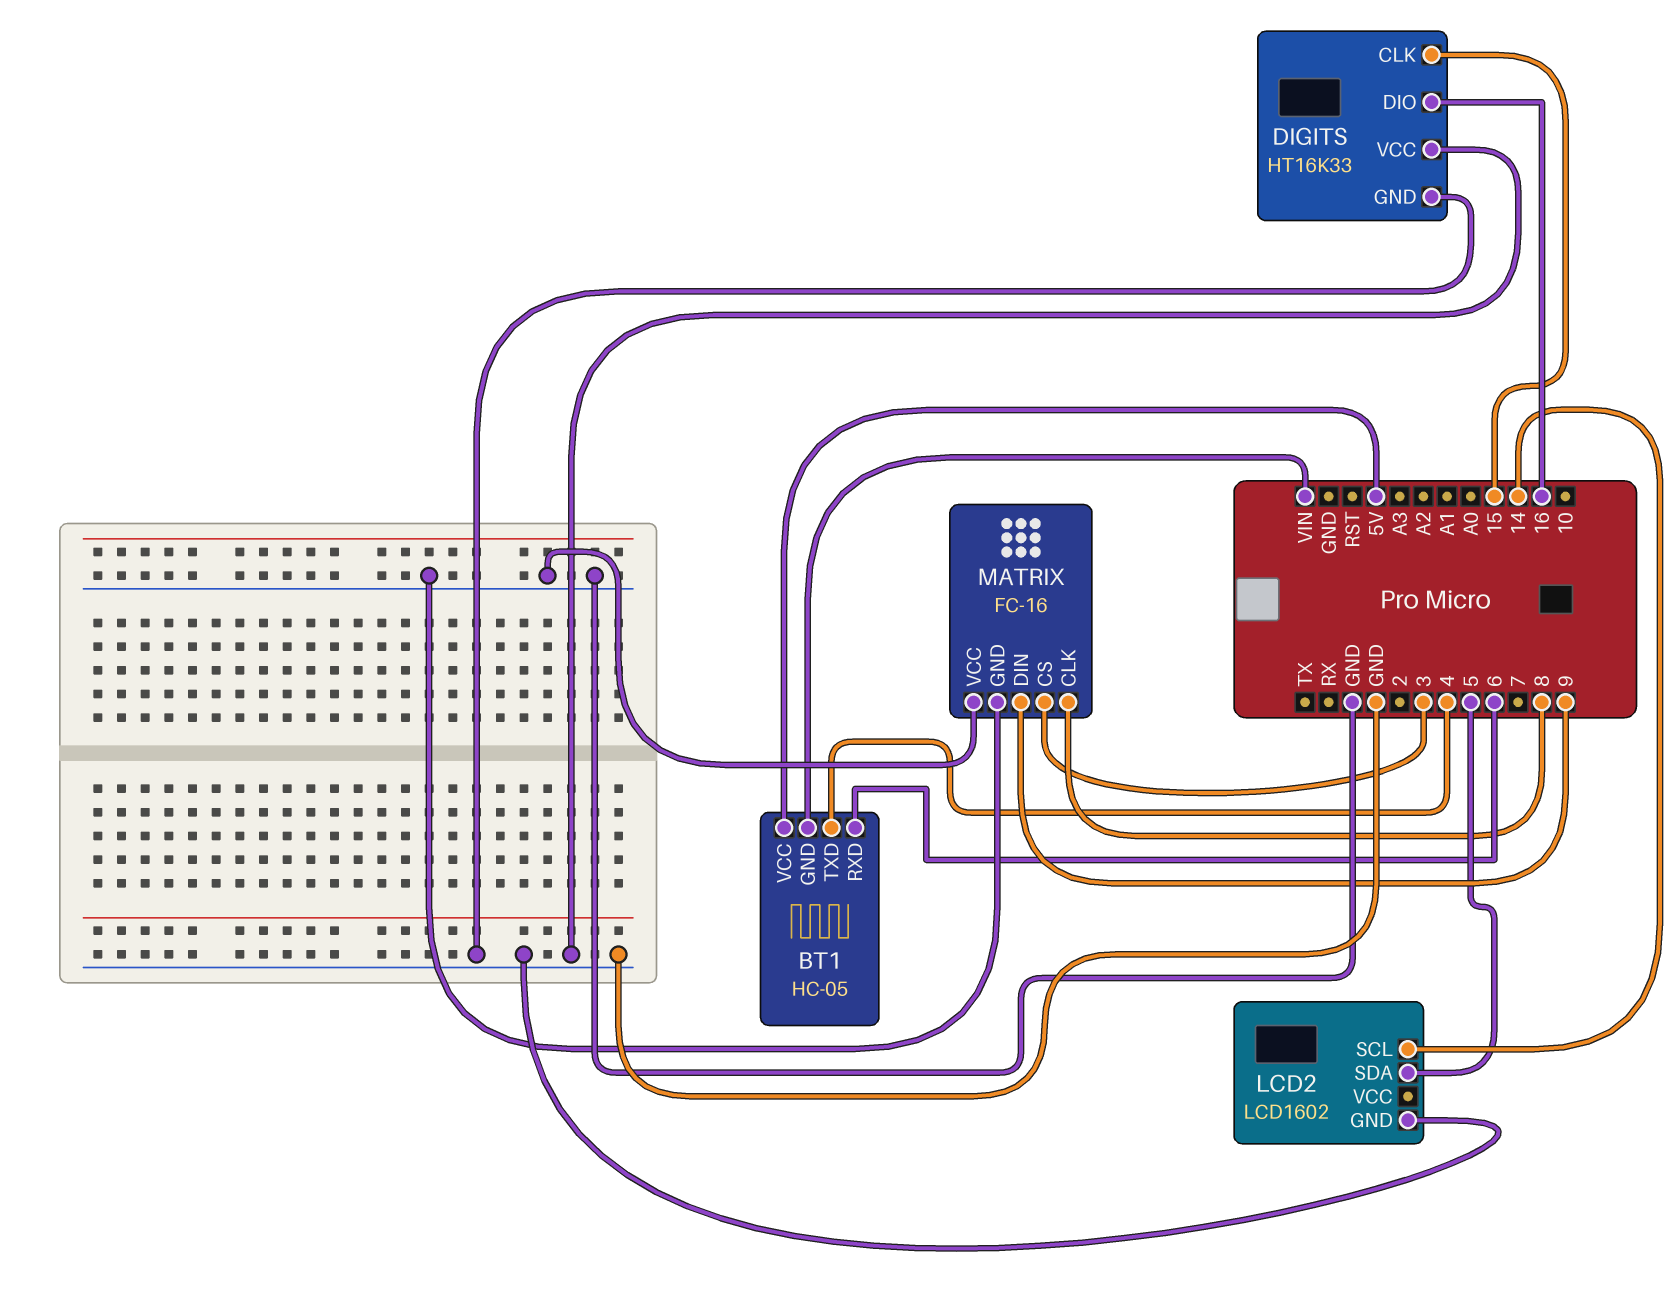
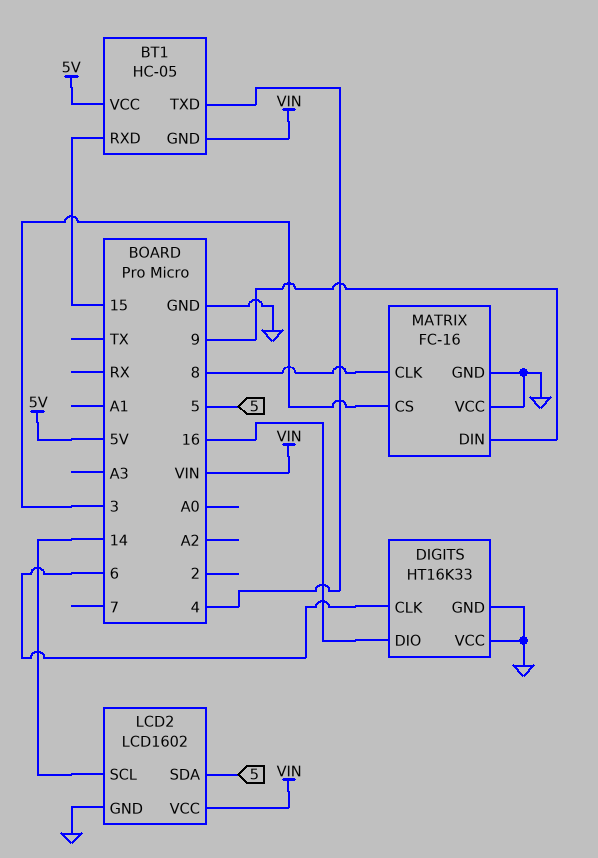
BT1 pin RXD: 6 -> 15
DIGITS pin CLK: 15 -> 6
LCD2 pin VCC: none -> VIN

